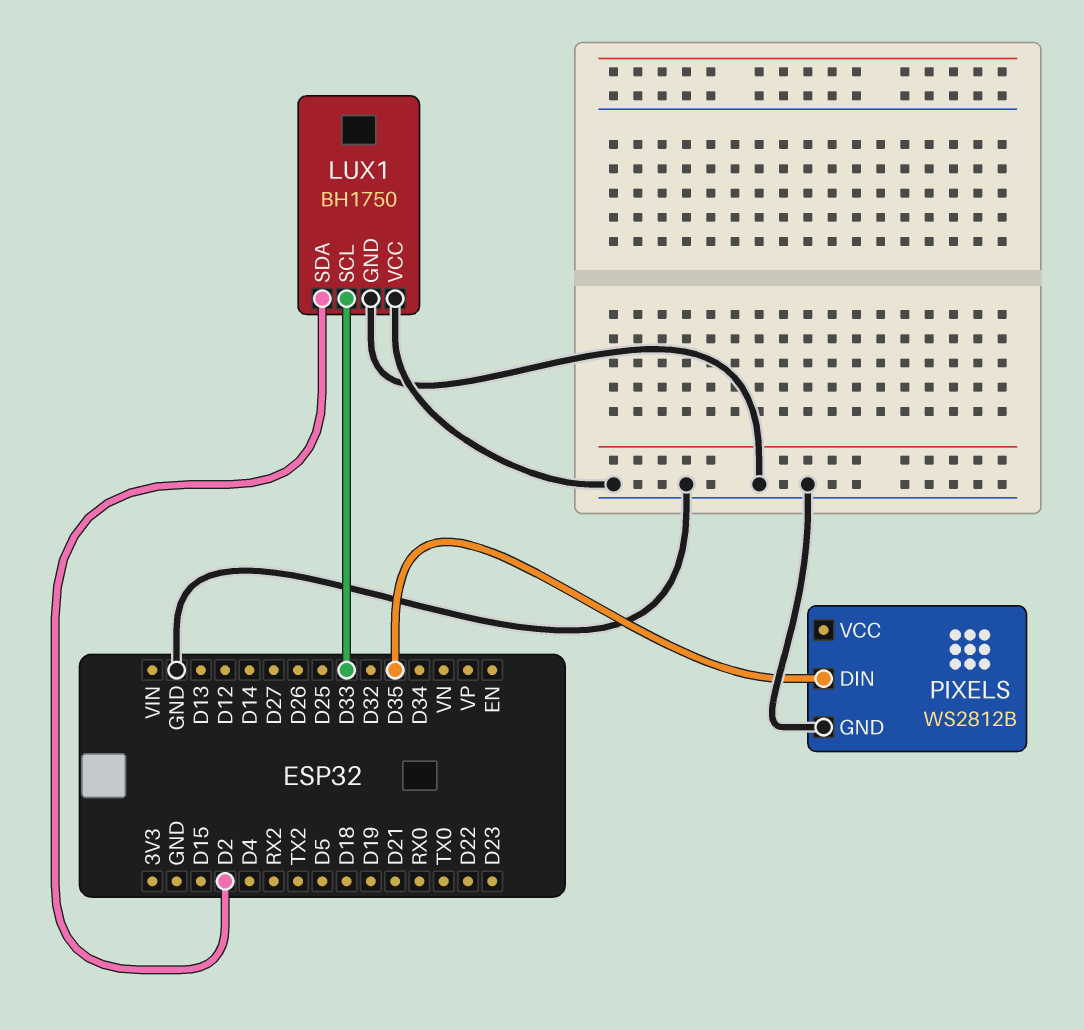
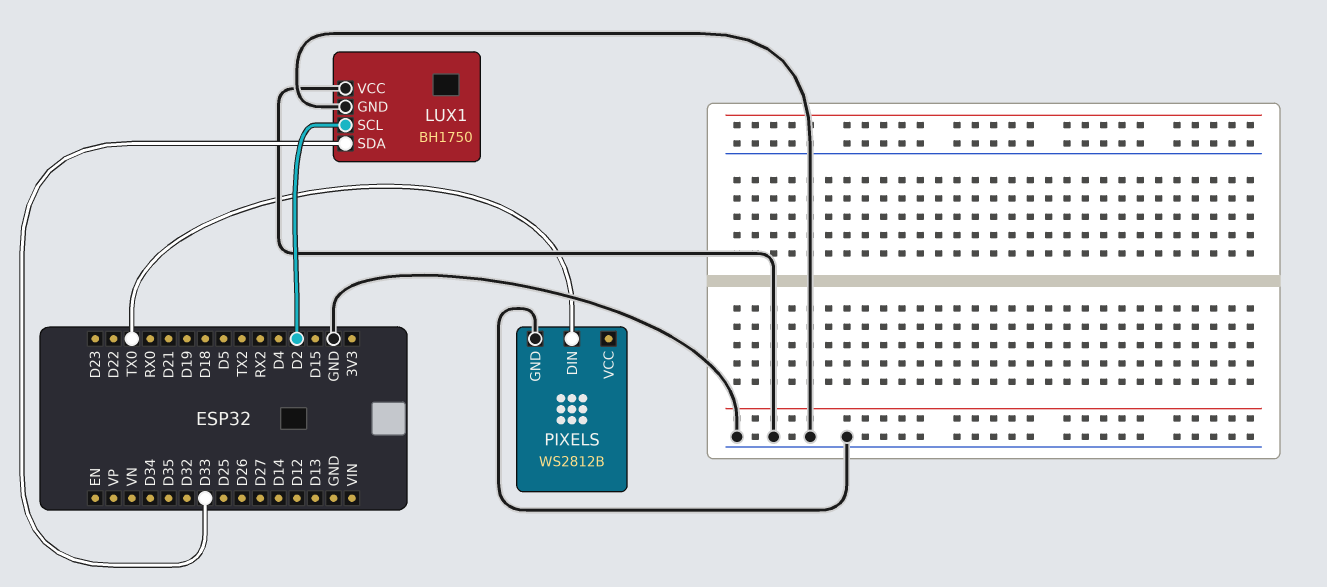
LUX1 pin SCL: D33 -> D2
LUX1 pin SDA: D2 -> D33
PIXELS pin DIN: D35 -> TX0

